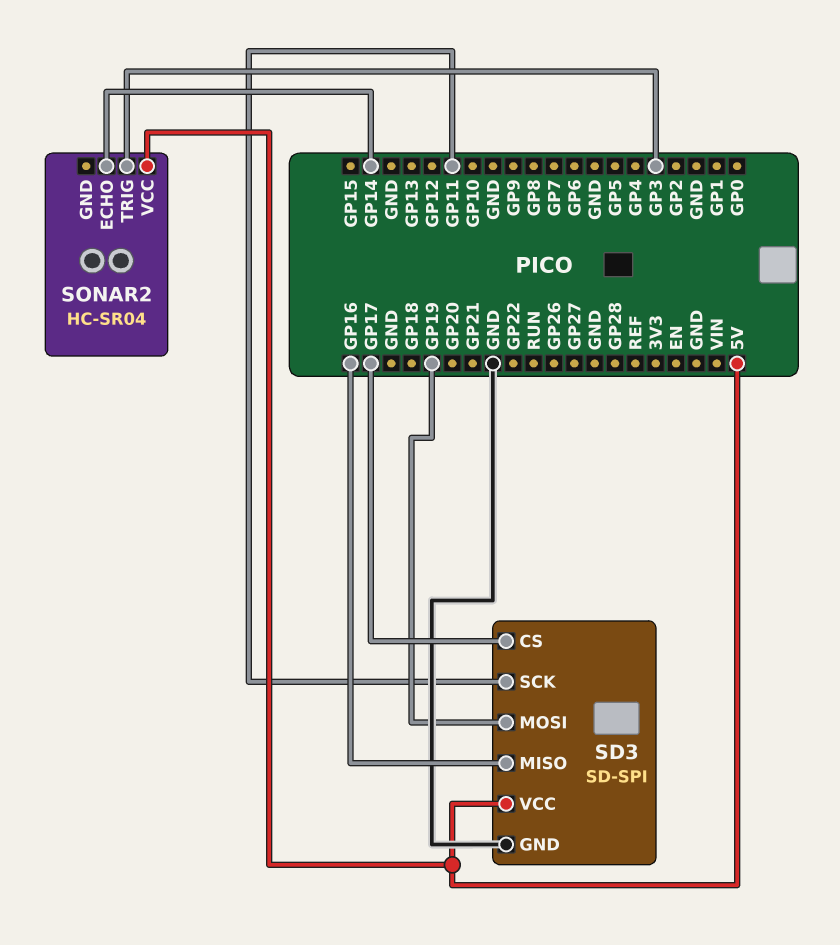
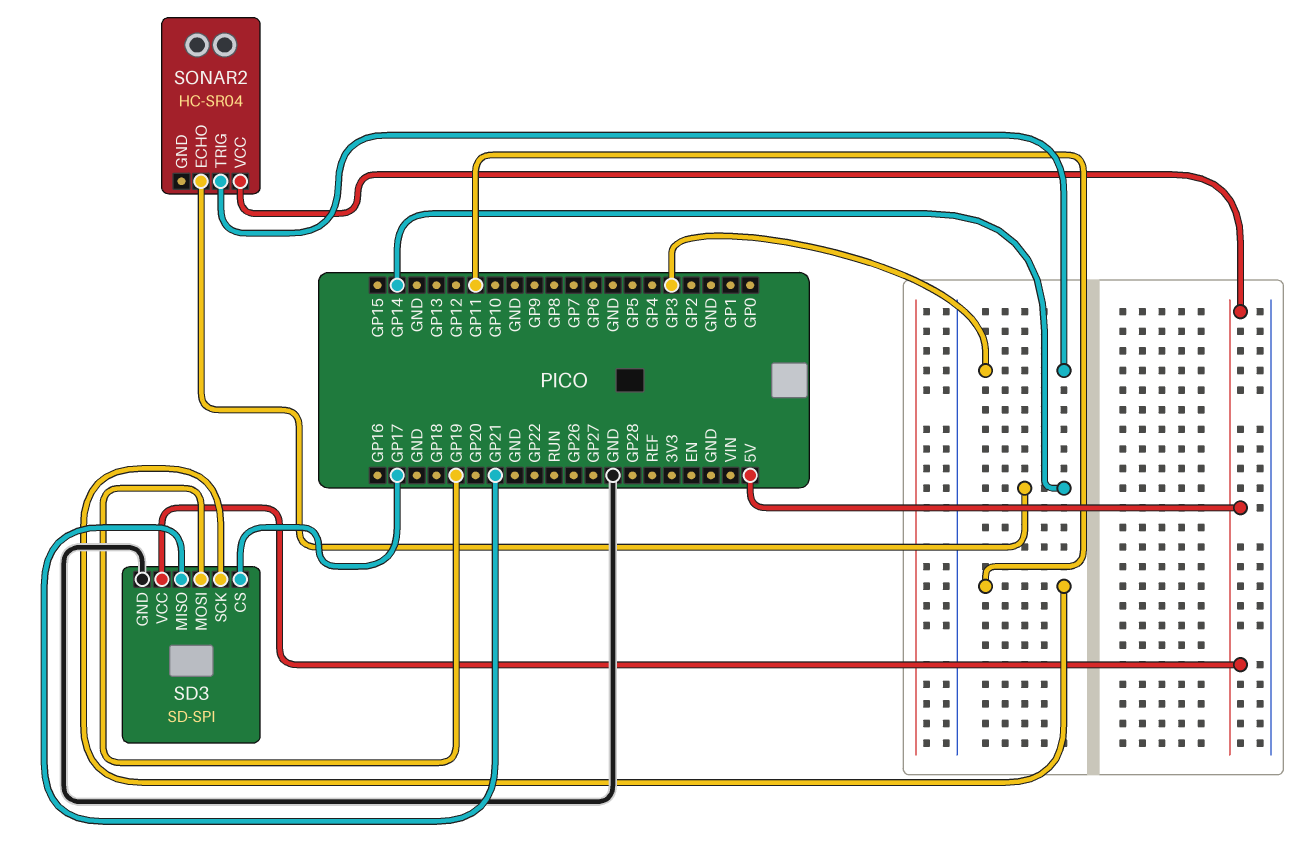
SD3 pin MISO: GP16 -> GP21

